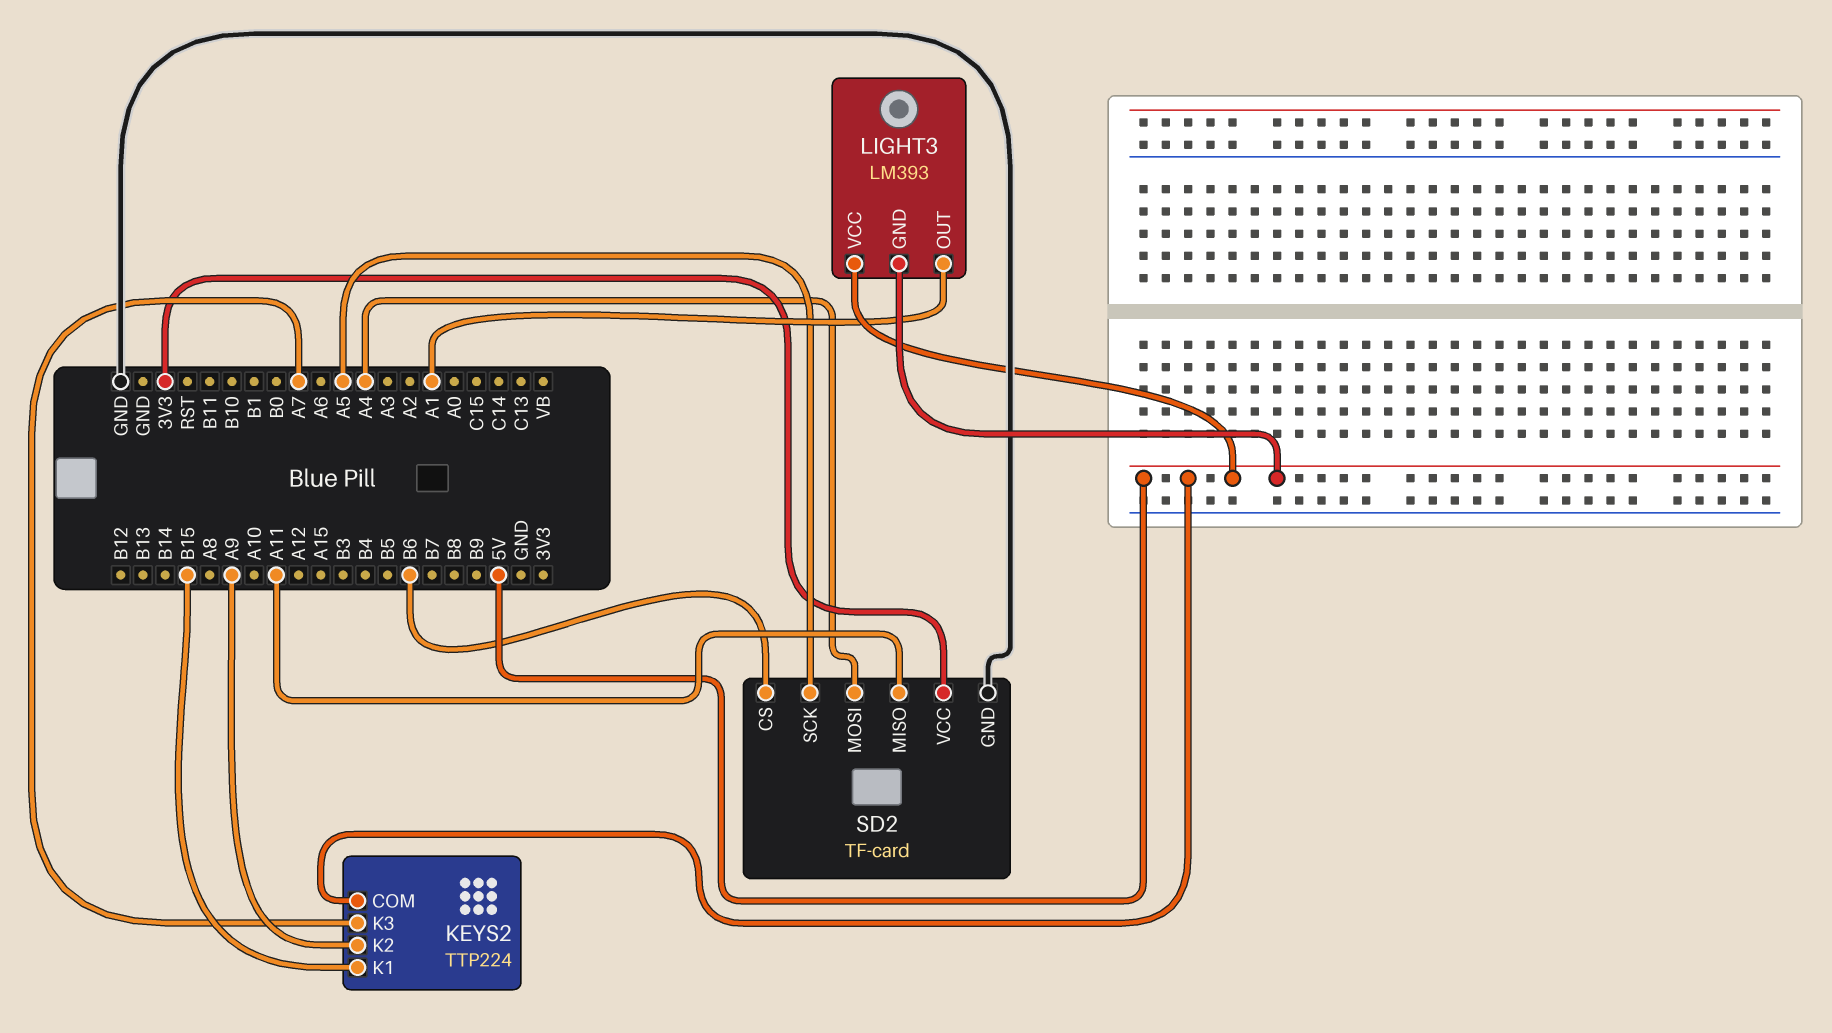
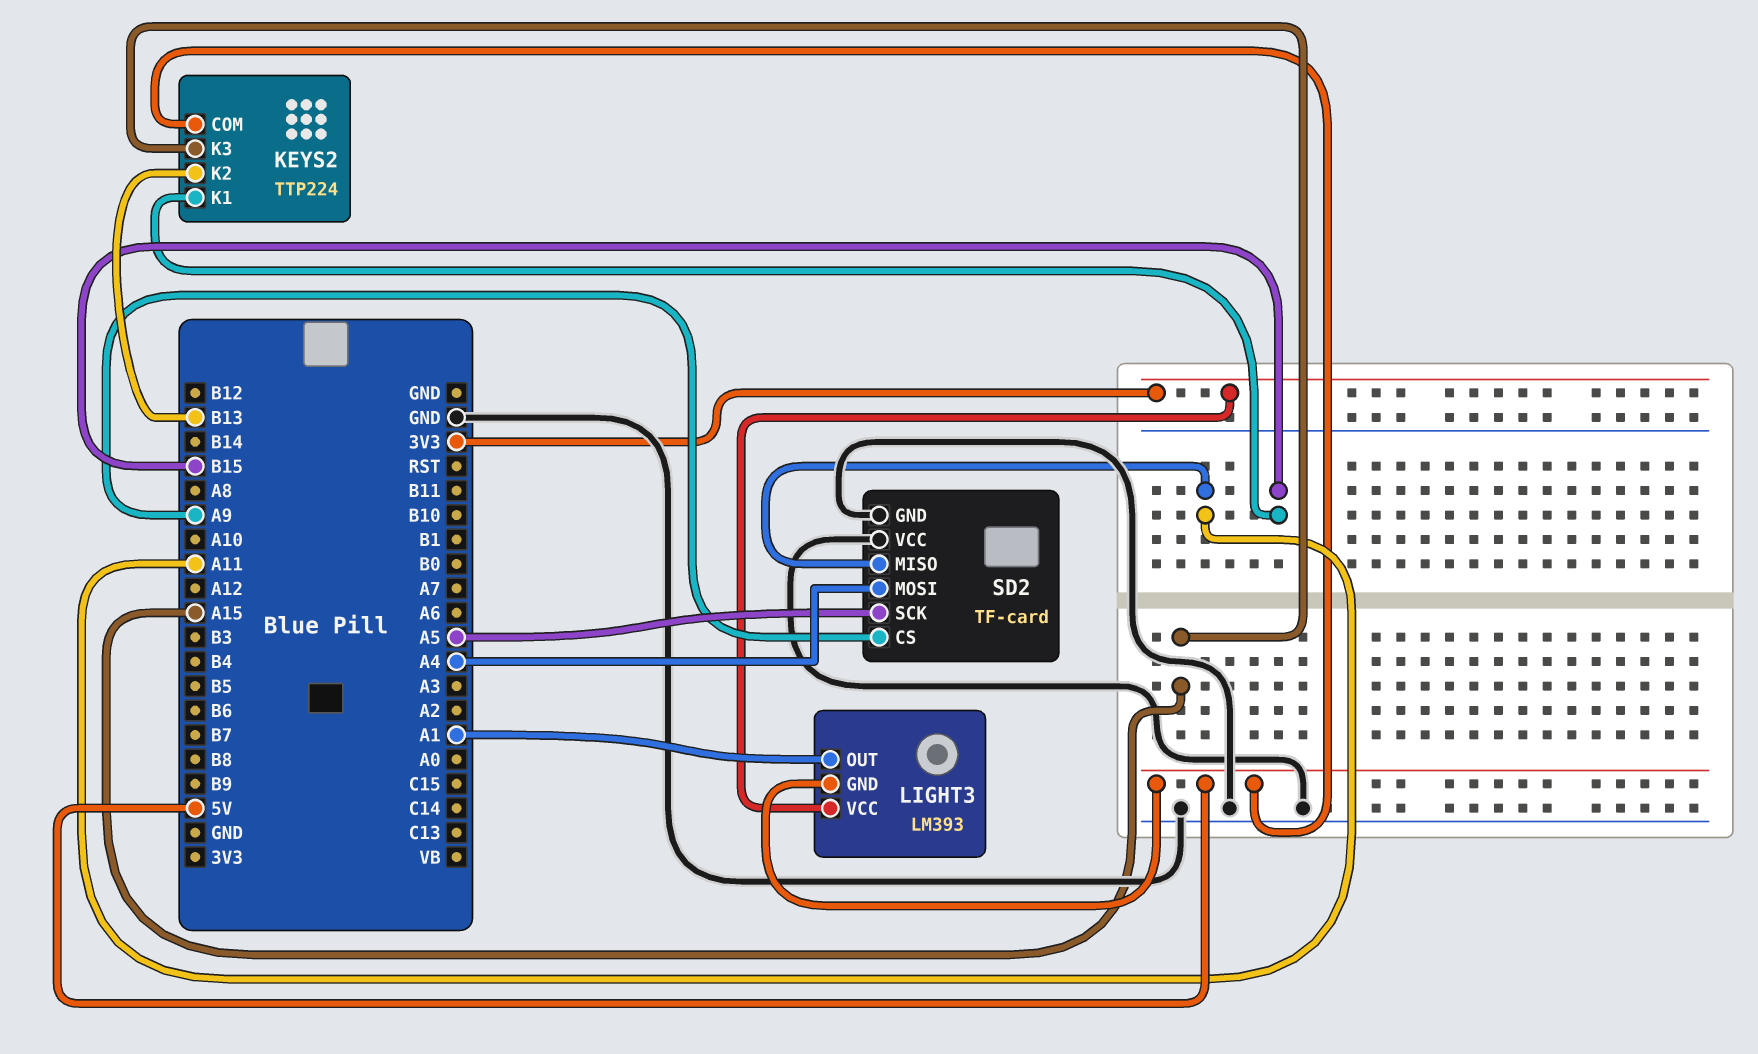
KEYS2 pin K2: A9 -> B13
KEYS2 pin K3: A7 -> A15
LIGHT3 pin VCC: 5V -> 3V3
SD2 pin CS: B6 -> A9
SD2 pin VCC: 3V3 -> GND

